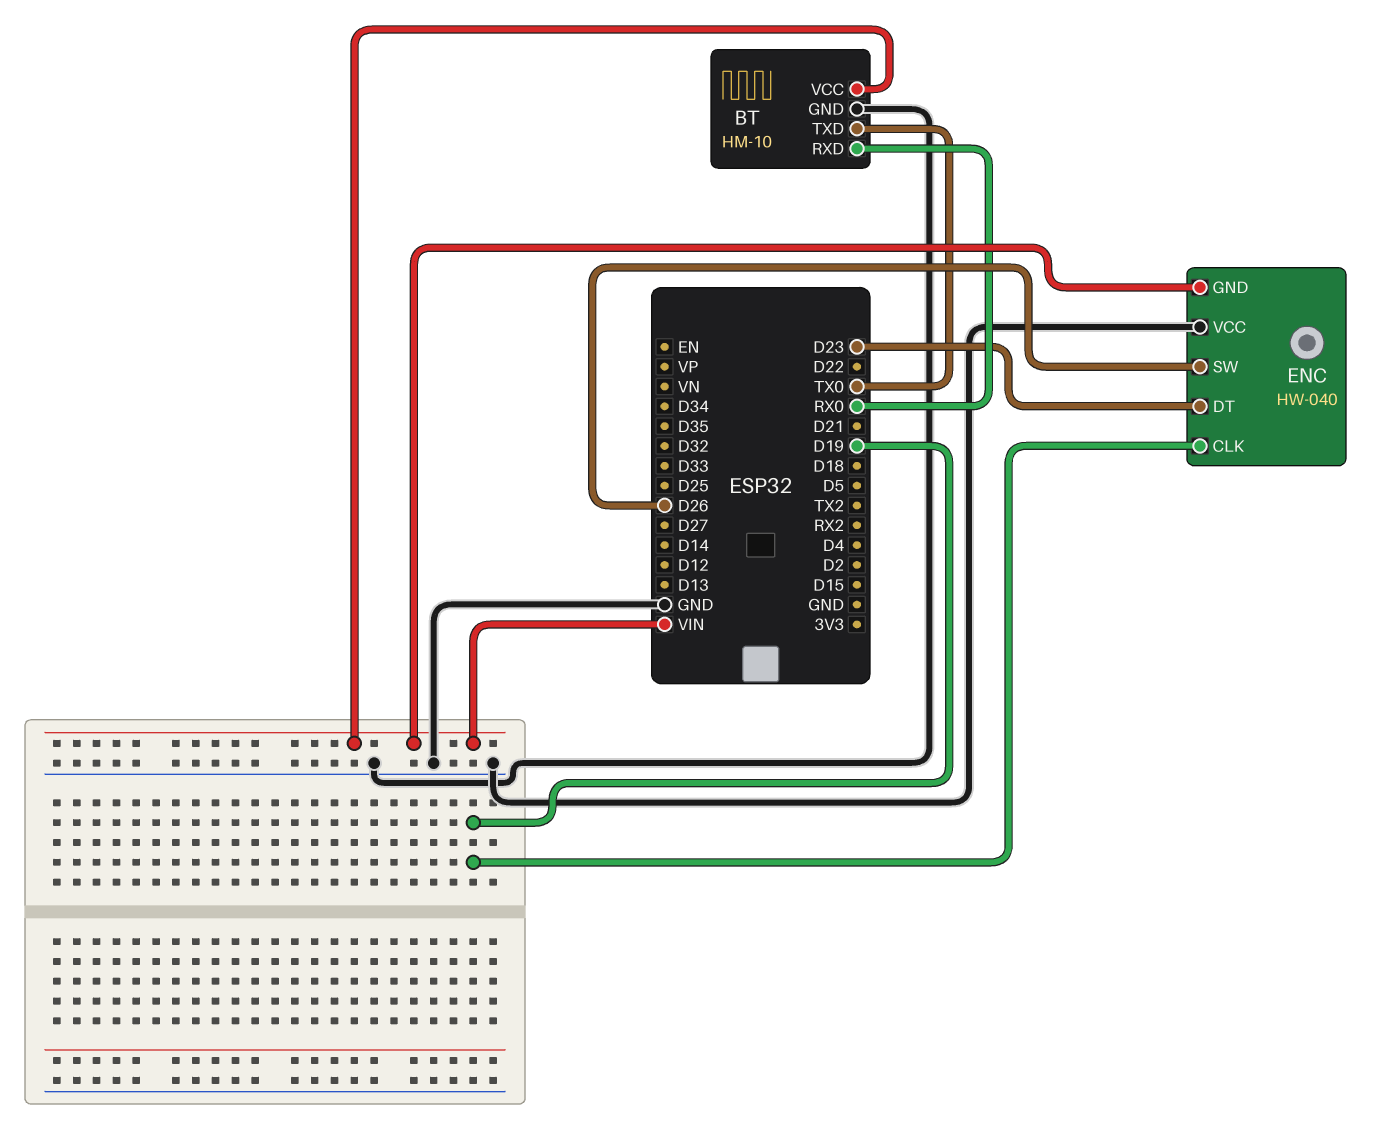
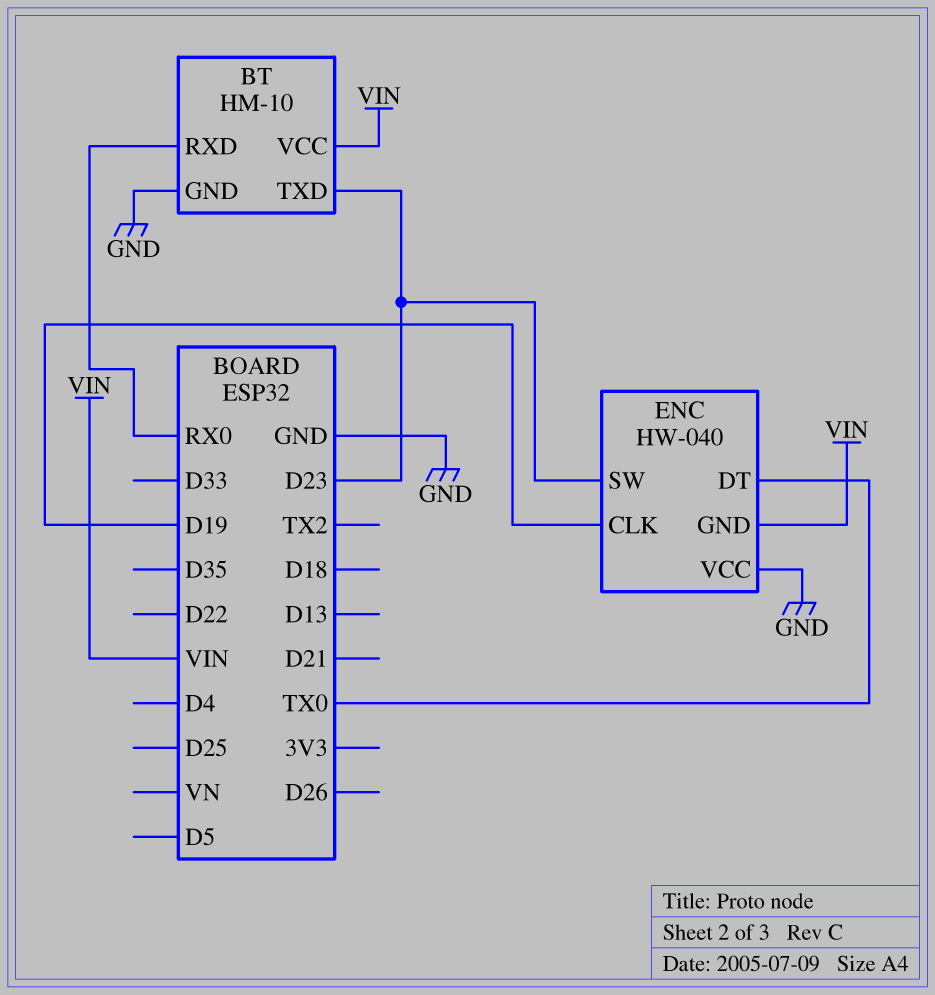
BT pin TXD: TX0 -> D23
ENC pin DT: D23 -> TX0
ENC pin SW: D26 -> D23

